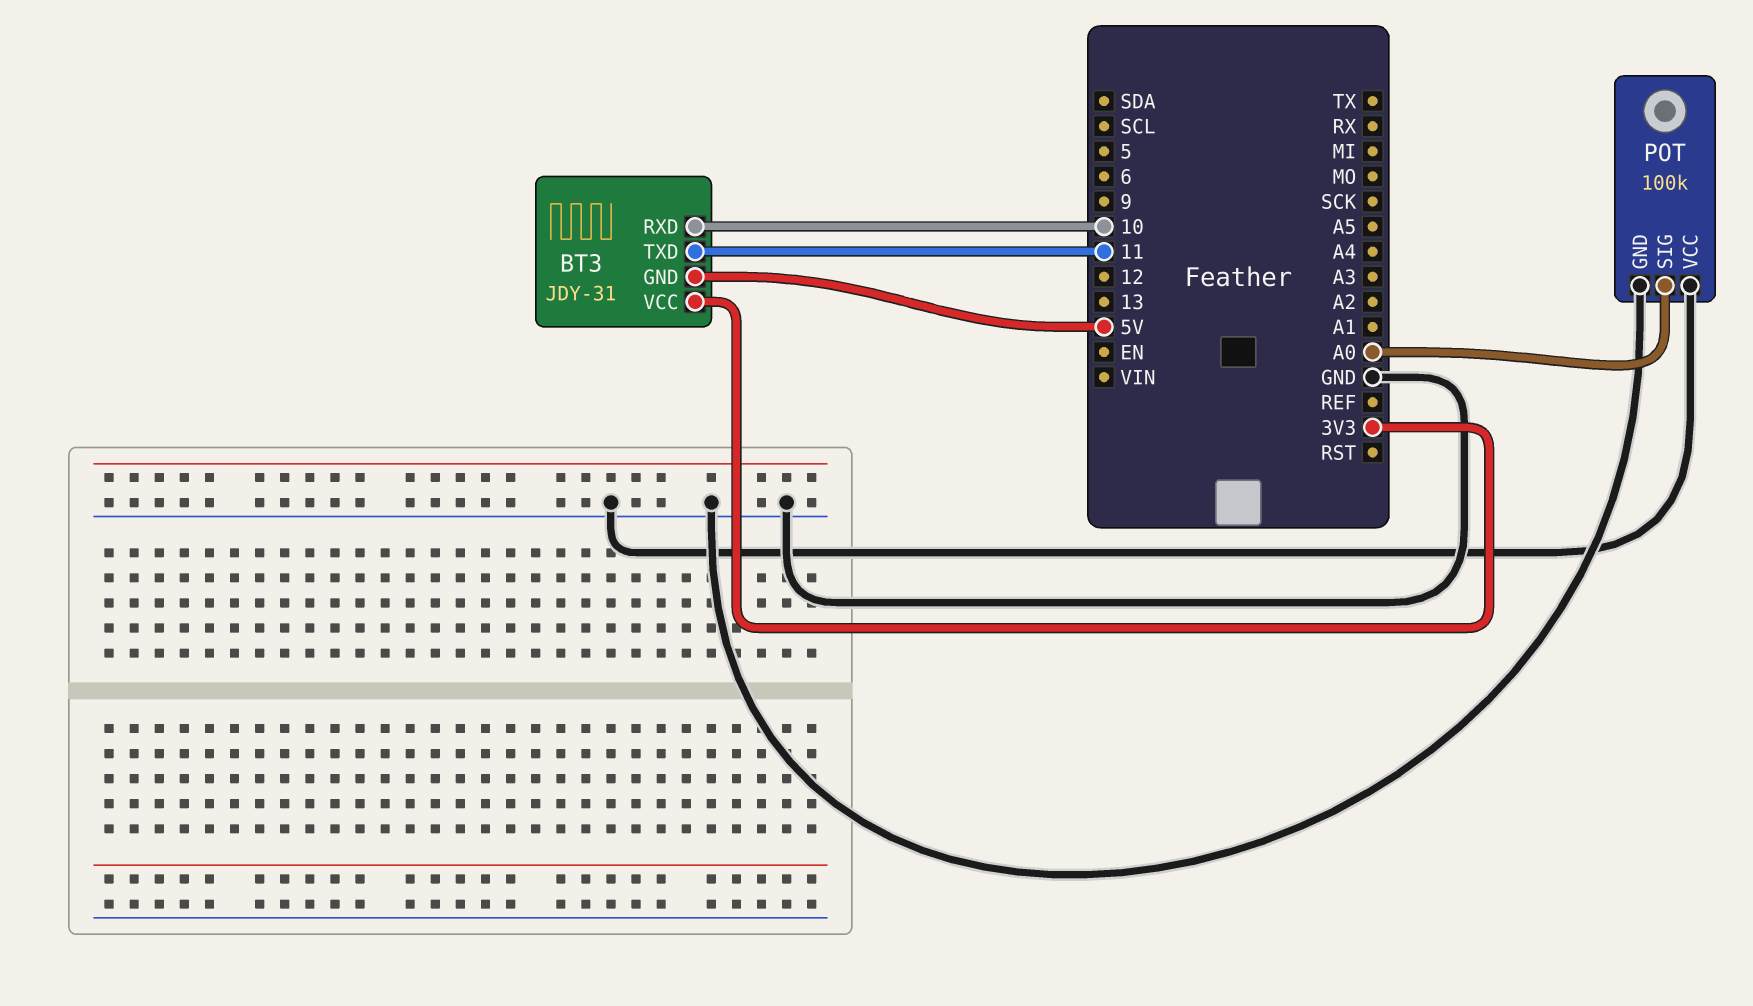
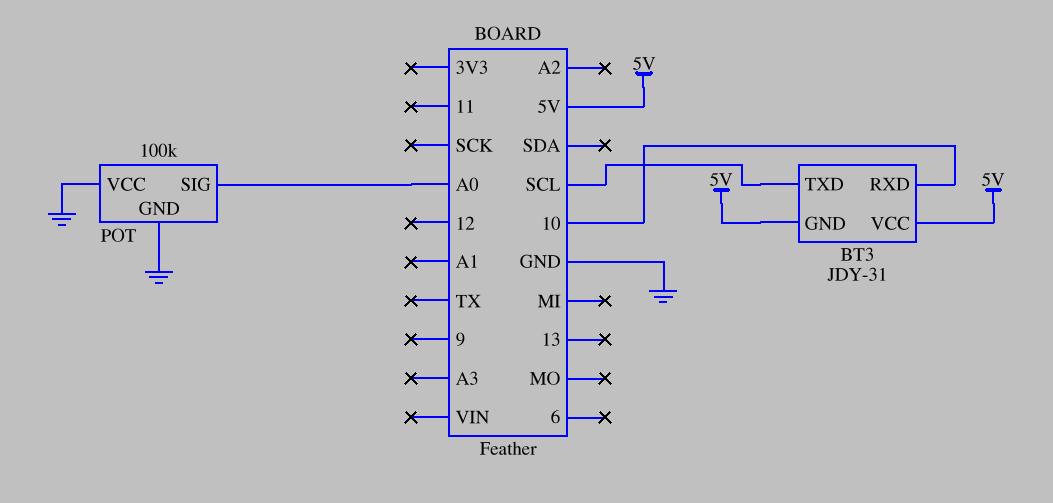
BT3 pin TXD: 11 -> SCL
BT3 pin VCC: 3V3 -> 5V

